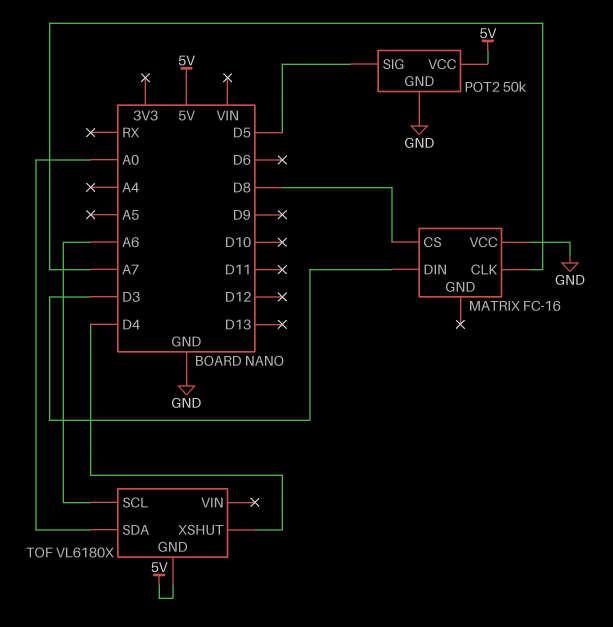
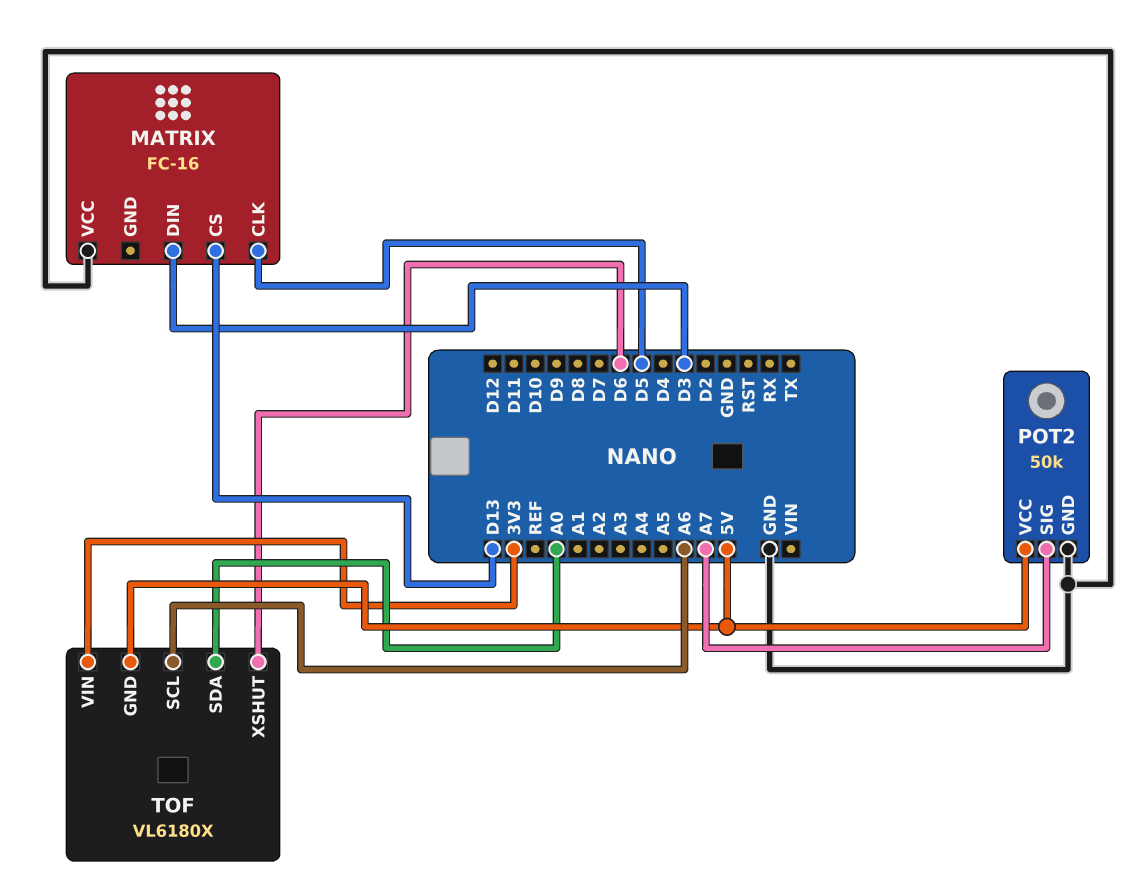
MATRIX pin CLK: A7 -> D5
MATRIX pin CS: D8 -> D13
POT2 pin SIG: D5 -> A7
TOF pin VIN: none -> 3V3
TOF pin XSHUT: D4 -> D6

